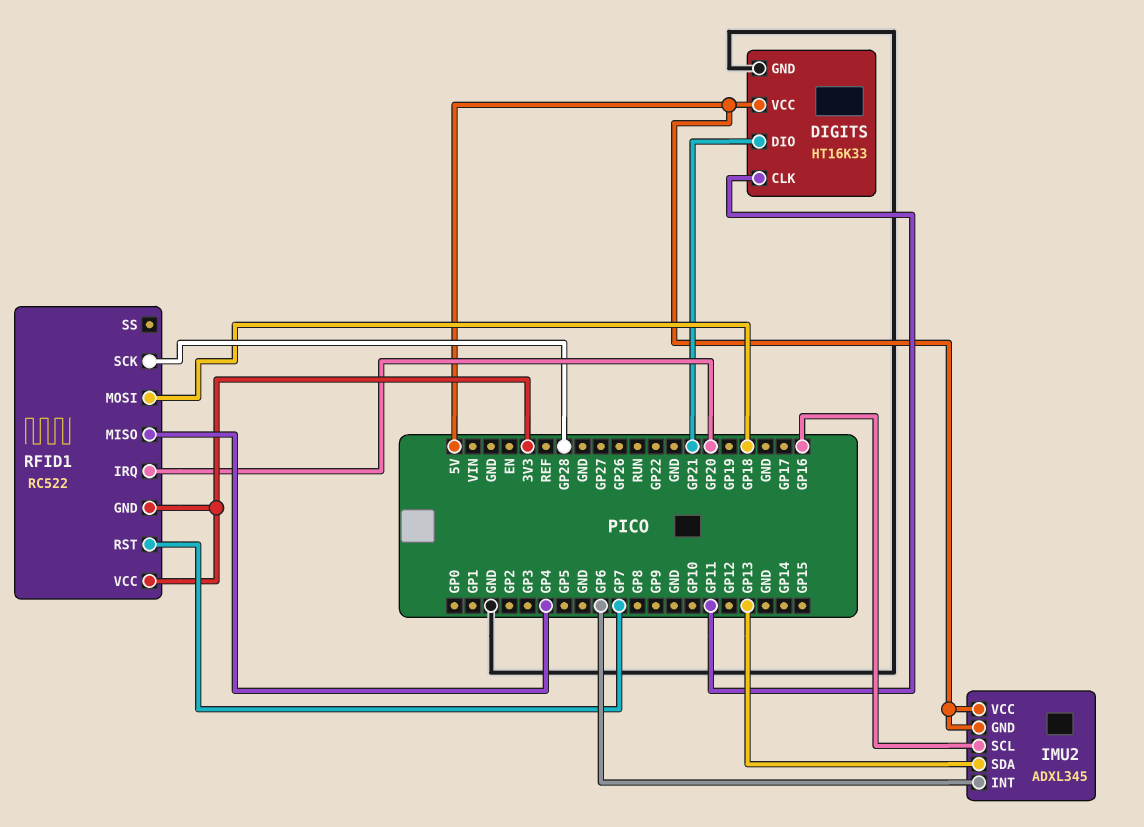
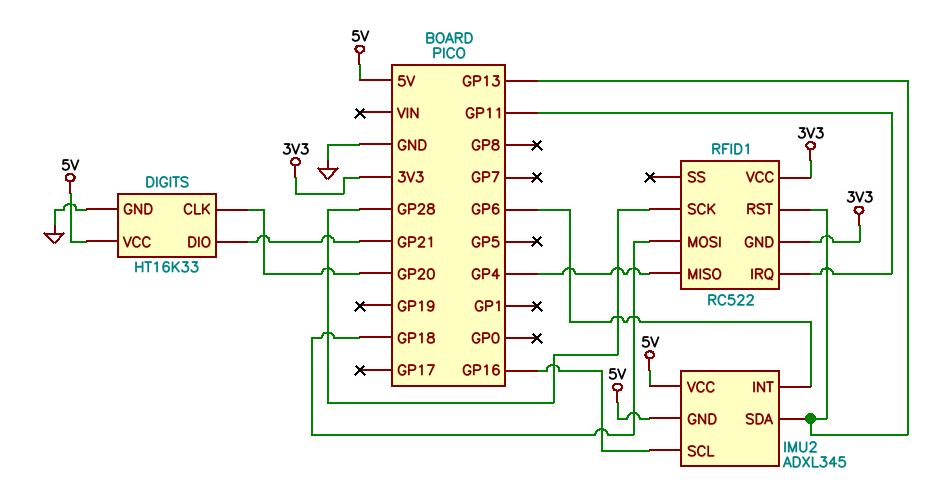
DIGITS pin CLK: GP11 -> GP20
RFID1 pin IRQ: GP20 -> GP11
RFID1 pin RST: GP7 -> GP13

